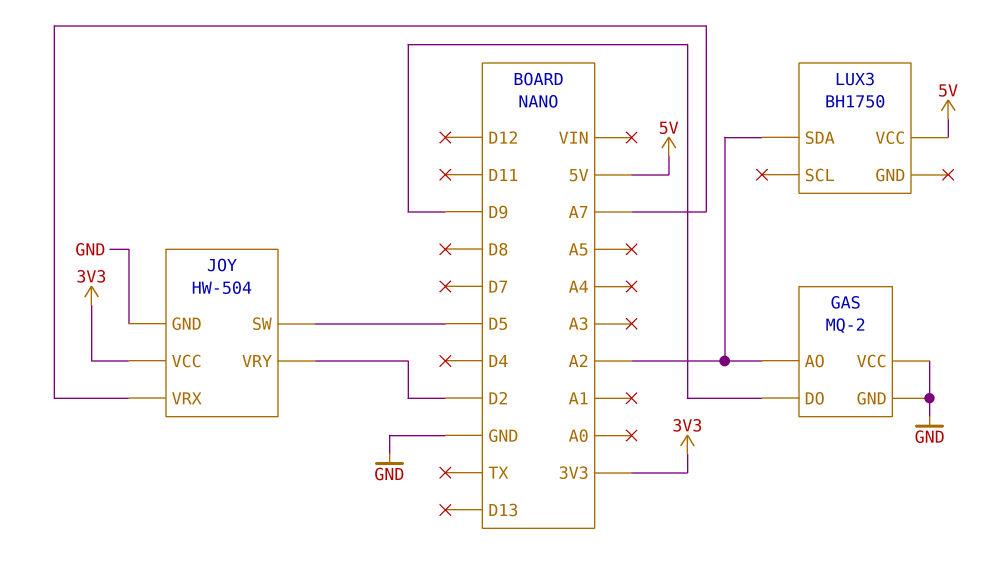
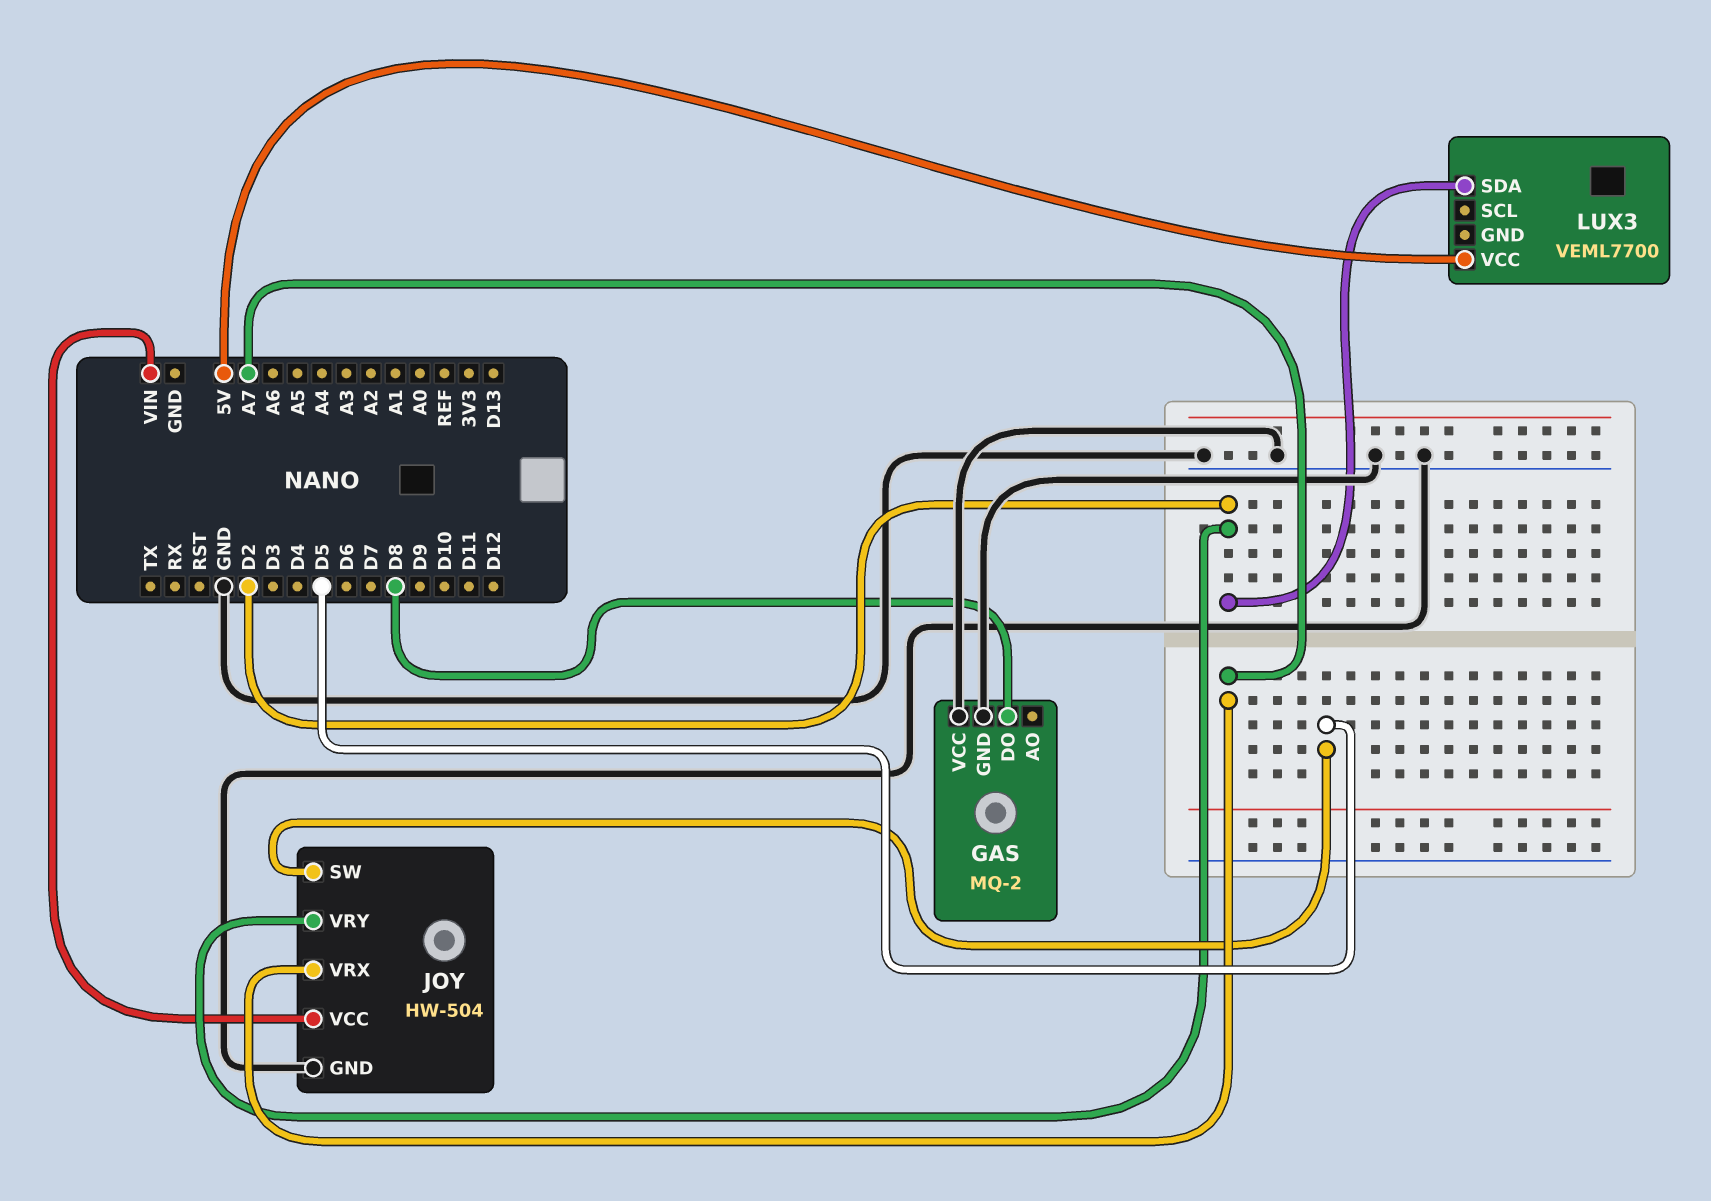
GAS pin AO: A2 -> none
GAS pin DO: D9 -> D8
JOY pin VCC: 3V3 -> VIN
LUX3: BH1750 -> VEML7700
LUX3 pin SDA: A2 -> D2

